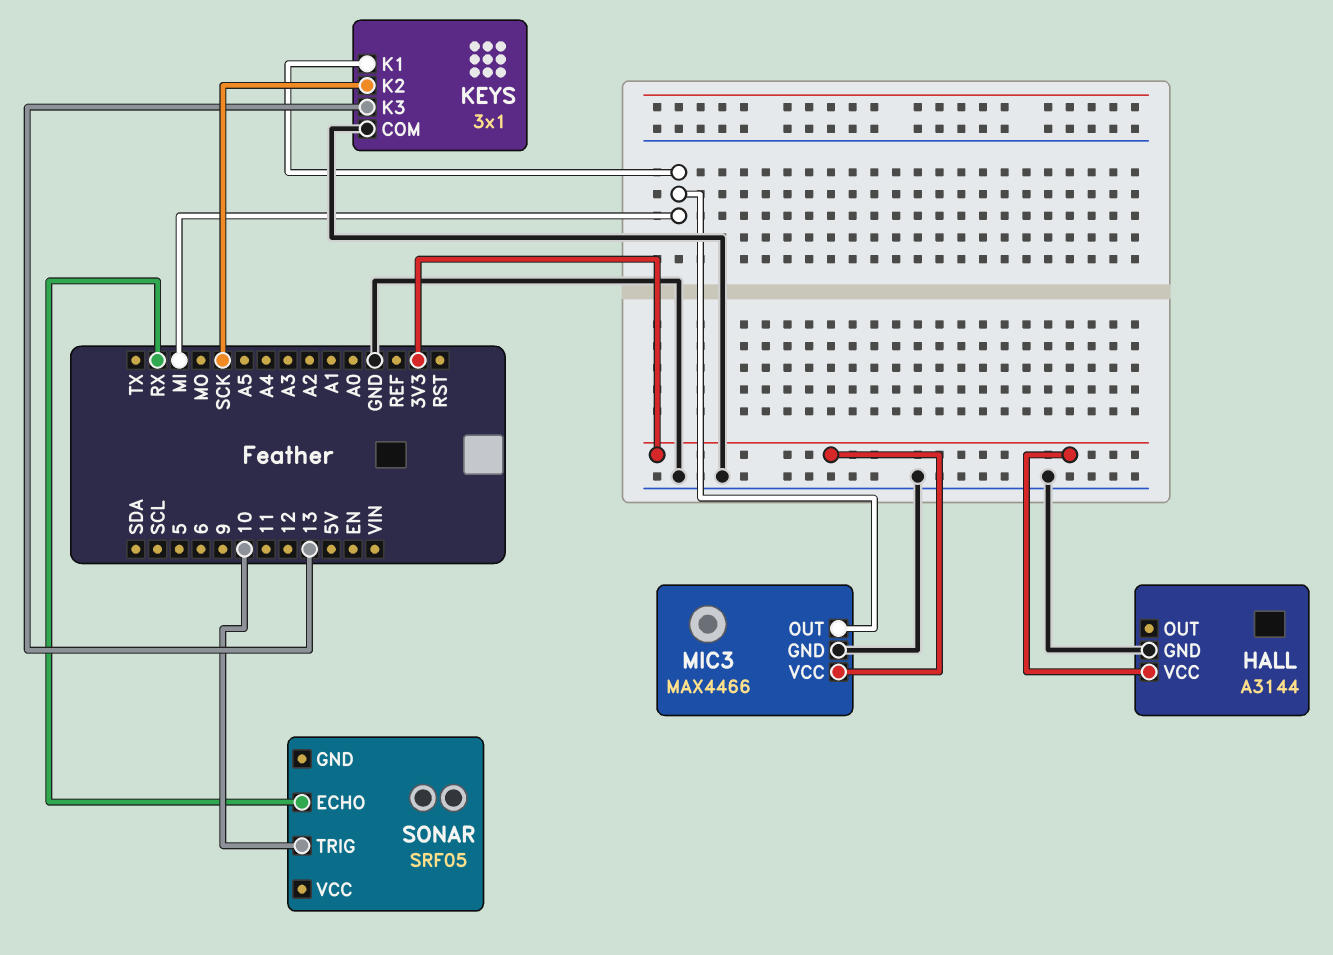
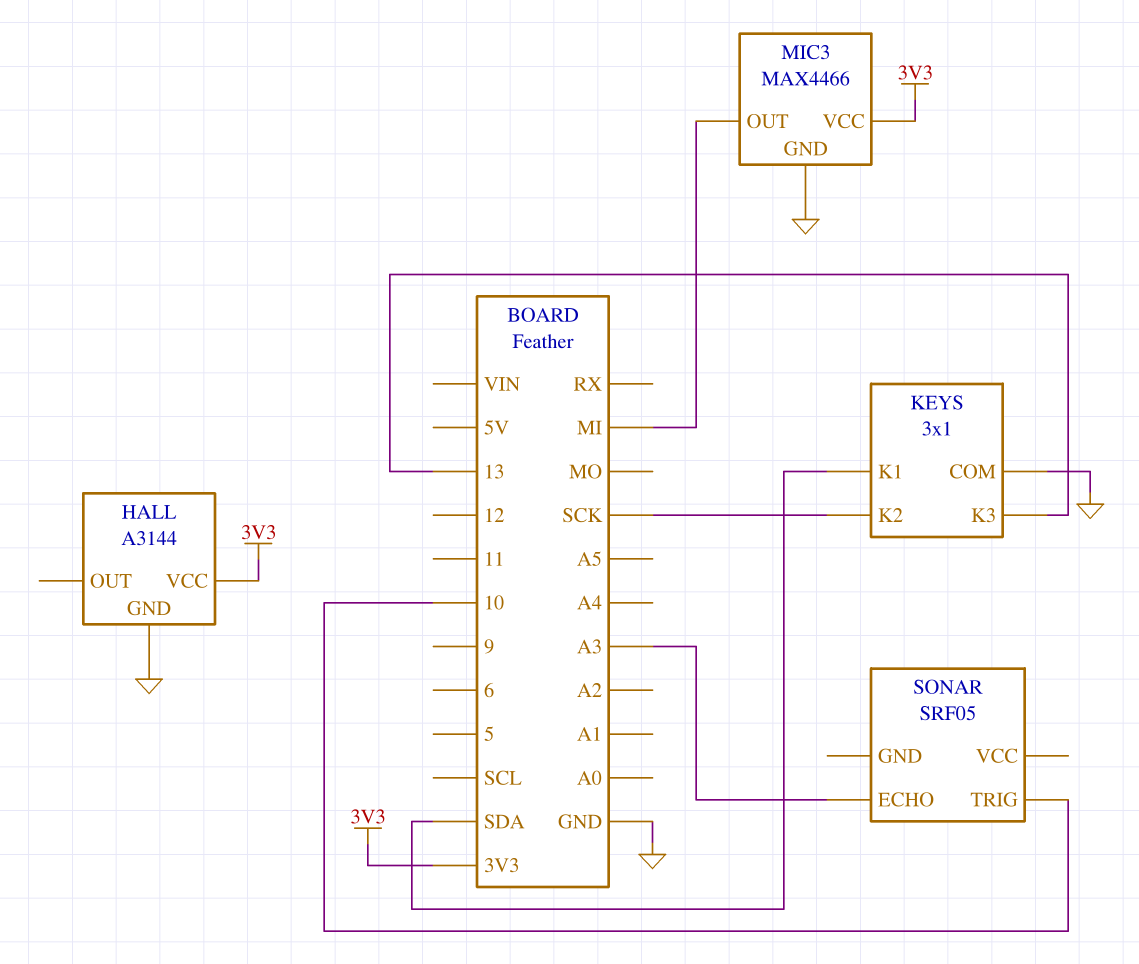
KEYS pin K1: MI -> SDA
SONAR pin ECHO: RX -> A3

